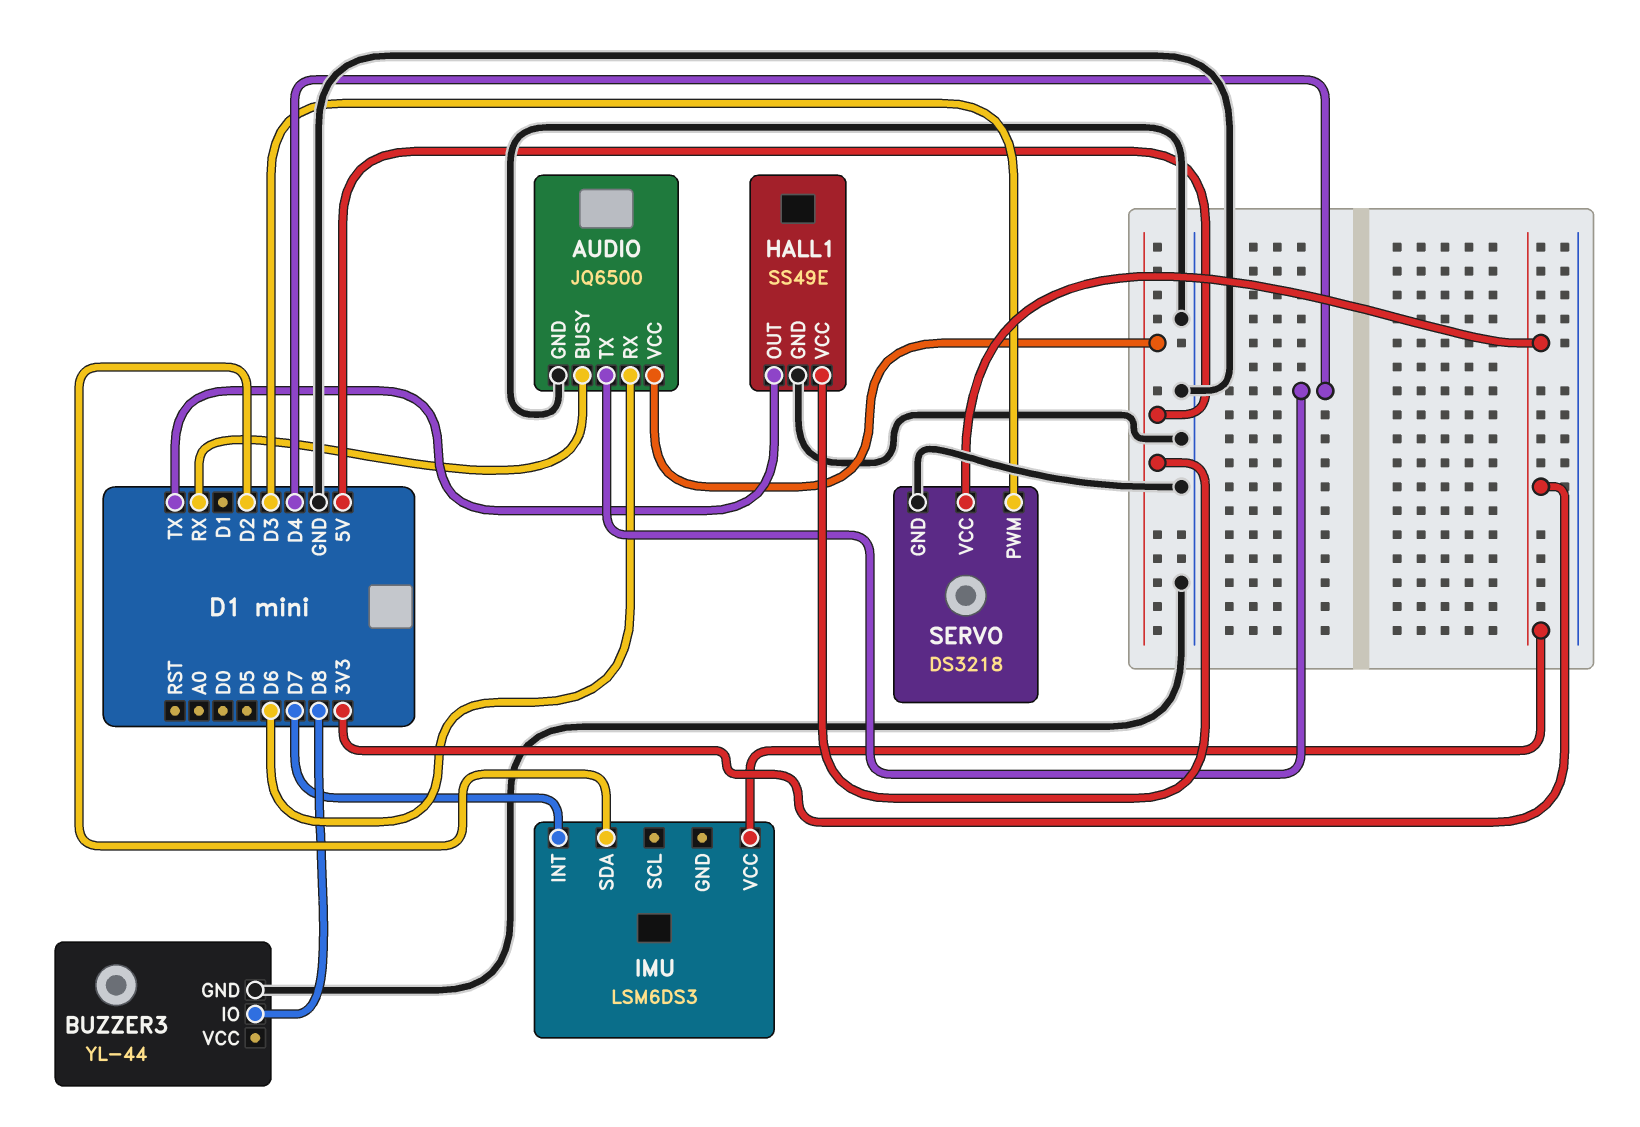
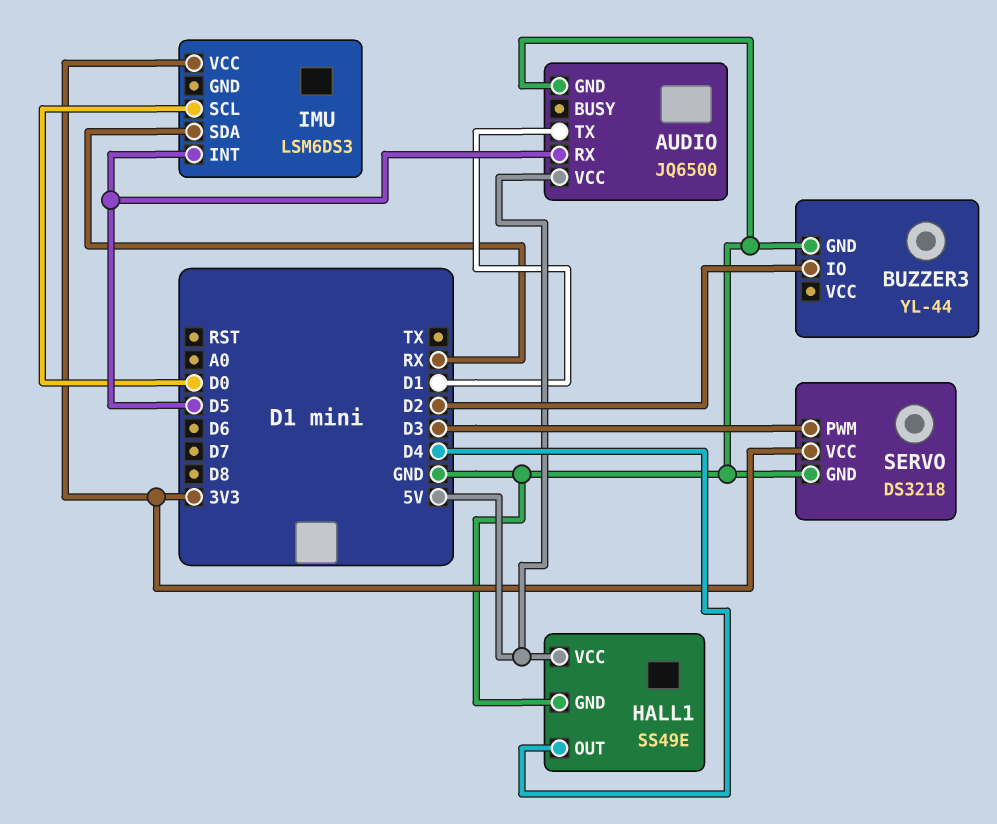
AUDIO pin BUSY: RX -> none
AUDIO pin RX: D6 -> D5
AUDIO pin TX: D4 -> D1
BUZZER3 pin IO: D8 -> D2
HALL1 pin OUT: TX -> D4
IMU pin INT: D7 -> D5
IMU pin SCL: none -> D0
IMU pin SDA: D2 -> RX

